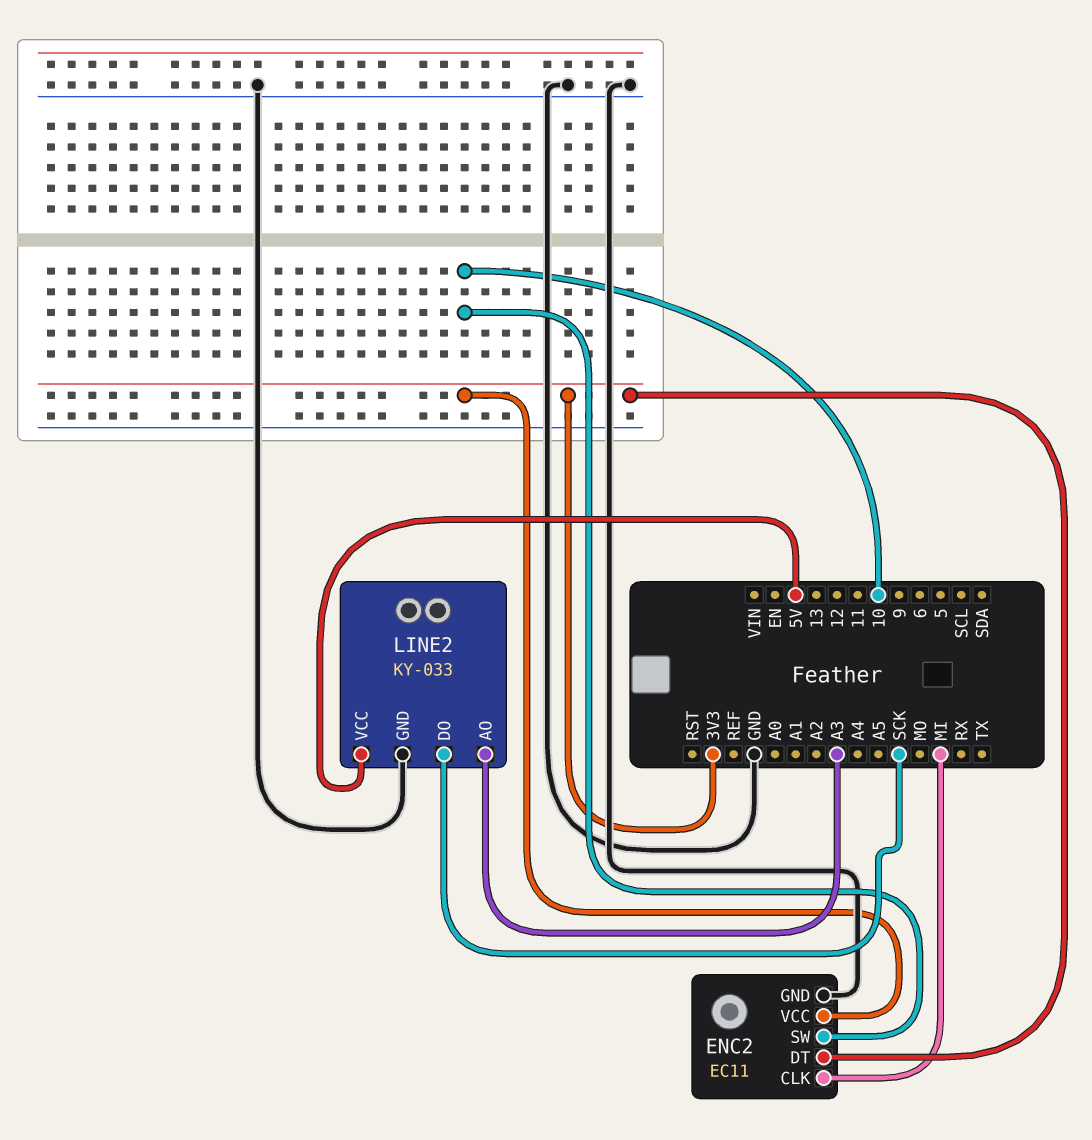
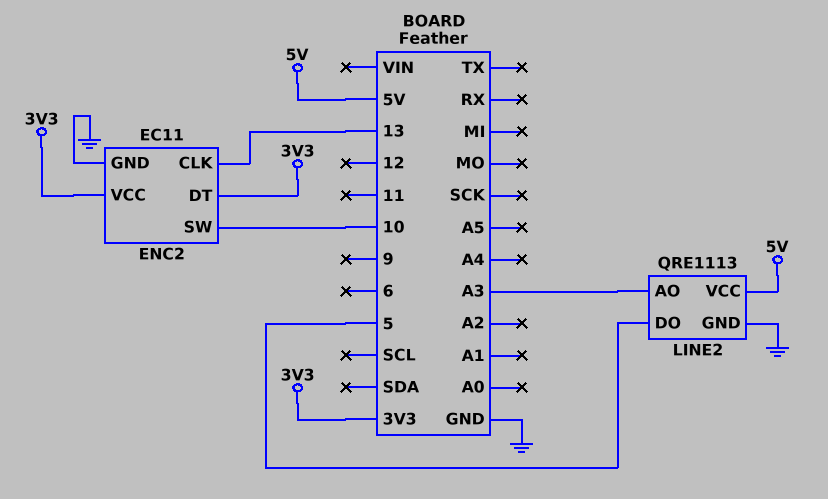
ENC2 pin CLK: MI -> 13
LINE2: KY-033 -> QRE1113
LINE2 pin DO: SCK -> 5

